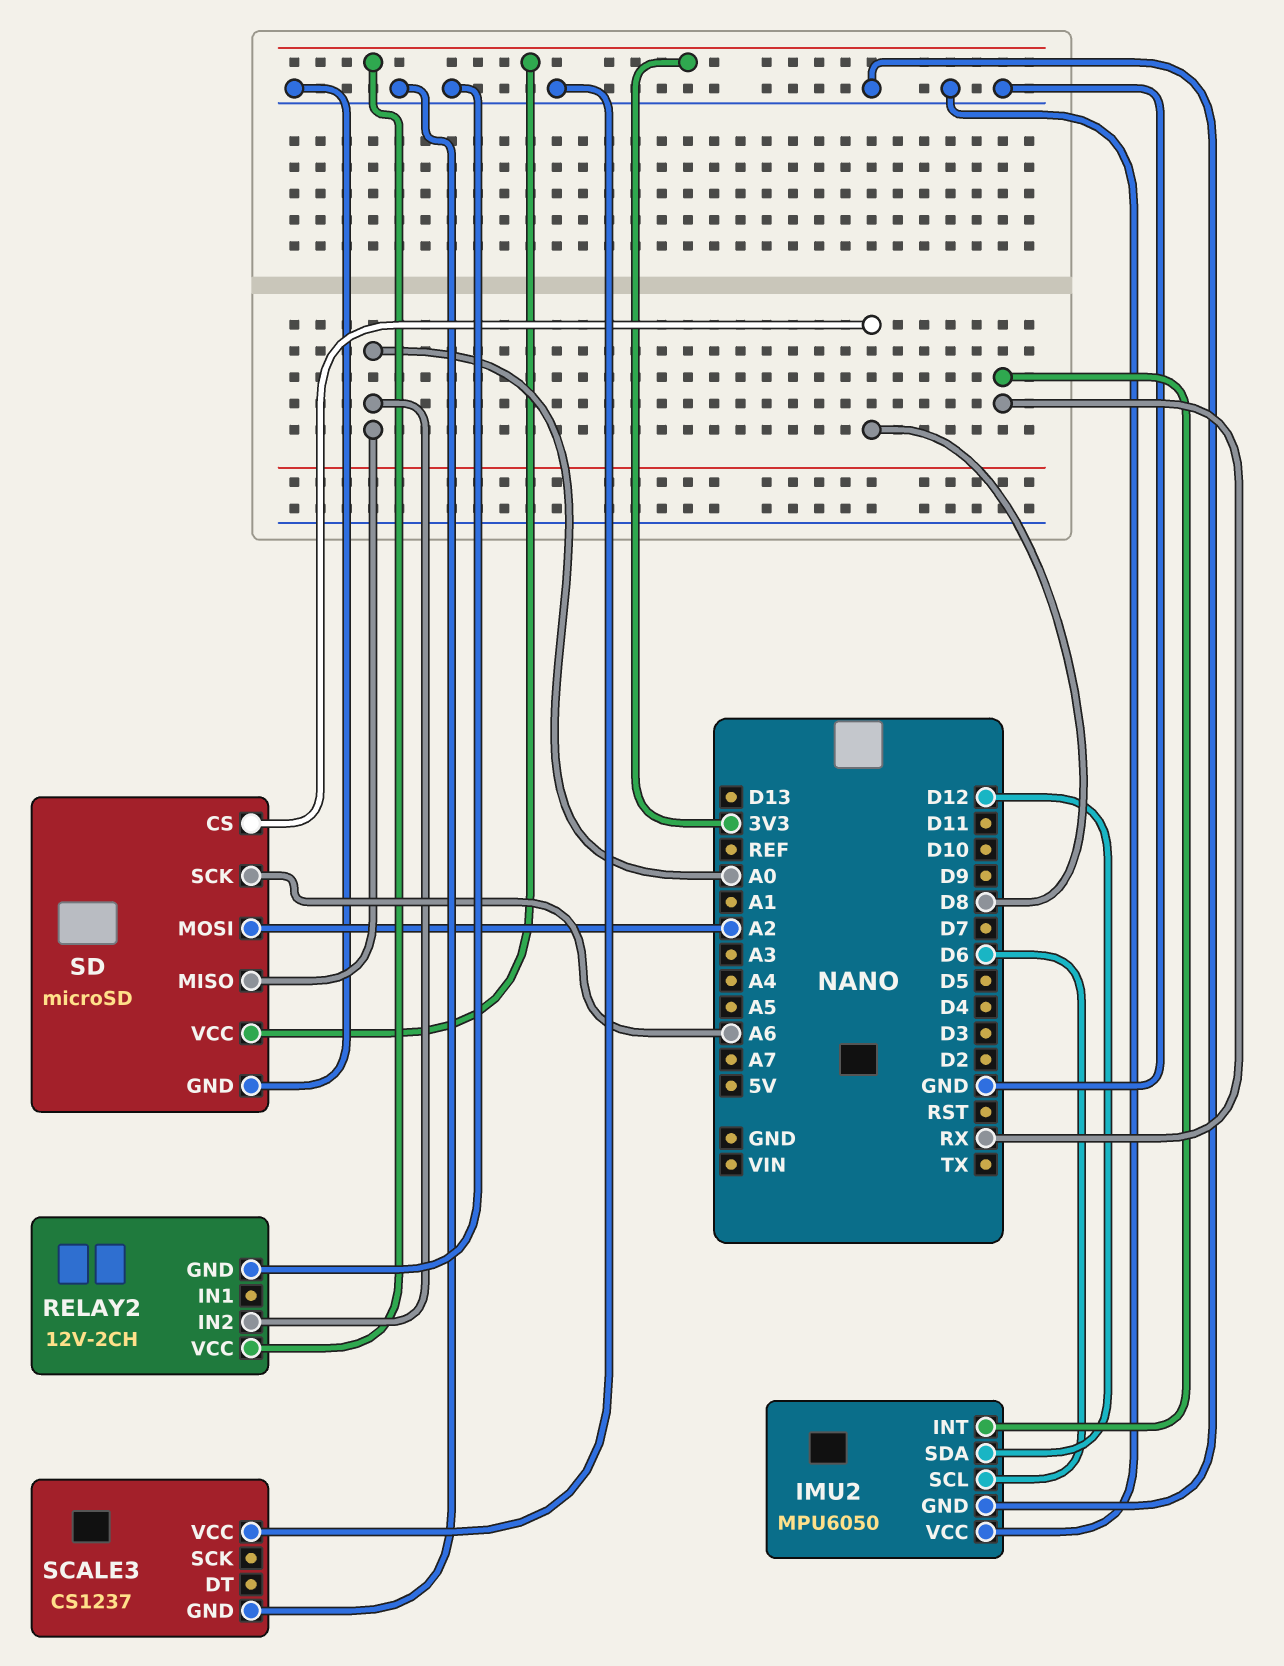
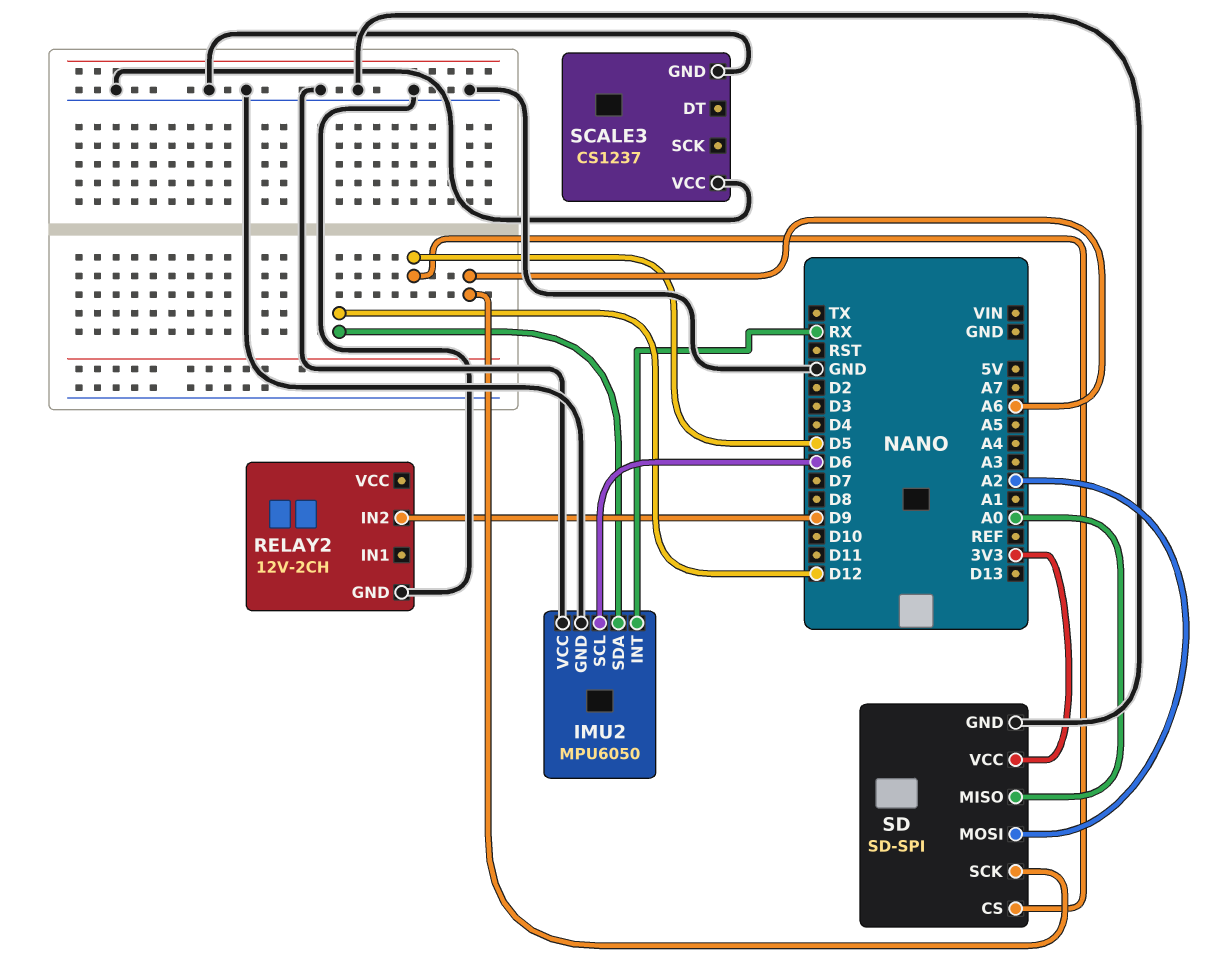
RELAY2 pin IN2: A0 -> D9
RELAY2 pin VCC: 3V3 -> none
SD: microSD -> SD-SPI
SD pin CS: D8 -> D5

